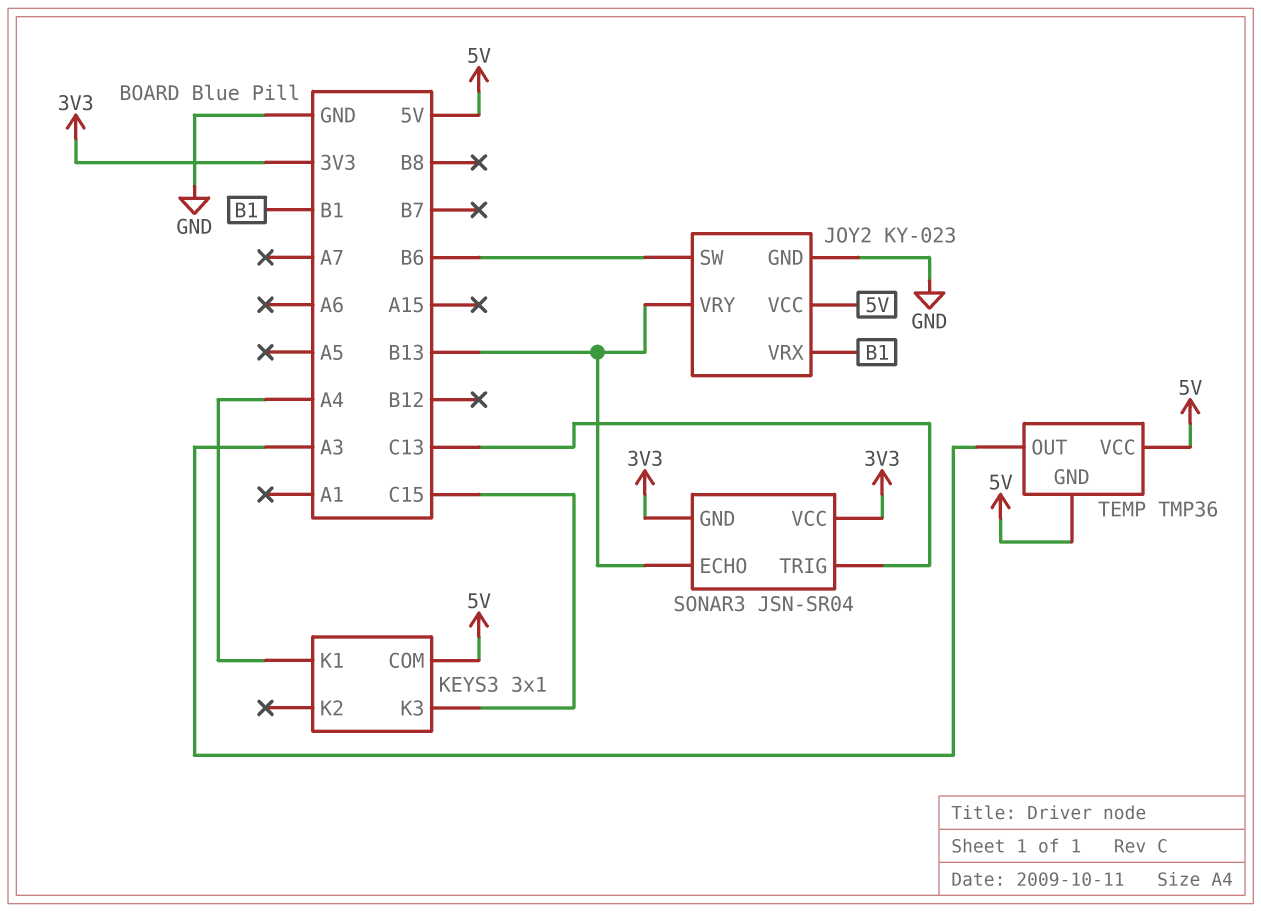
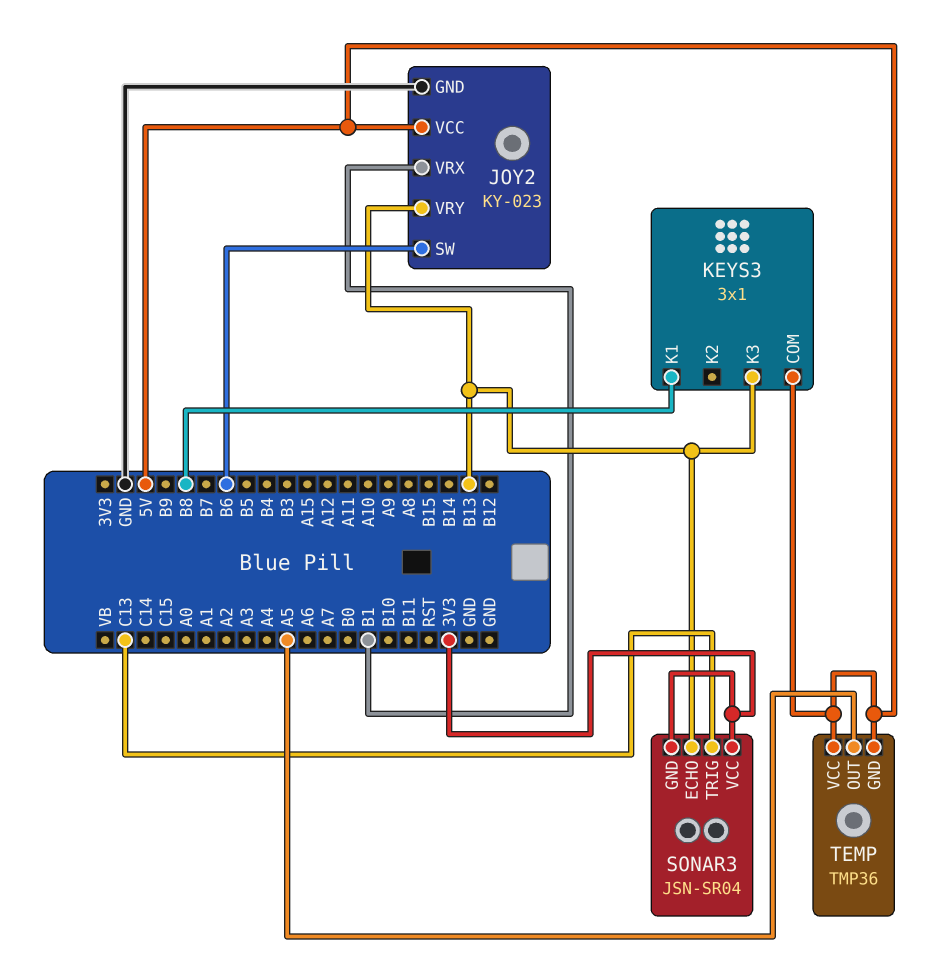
KEYS3 pin K1: A4 -> B8
KEYS3 pin K3: C15 -> B13
TEMP pin OUT: A3 -> A5

